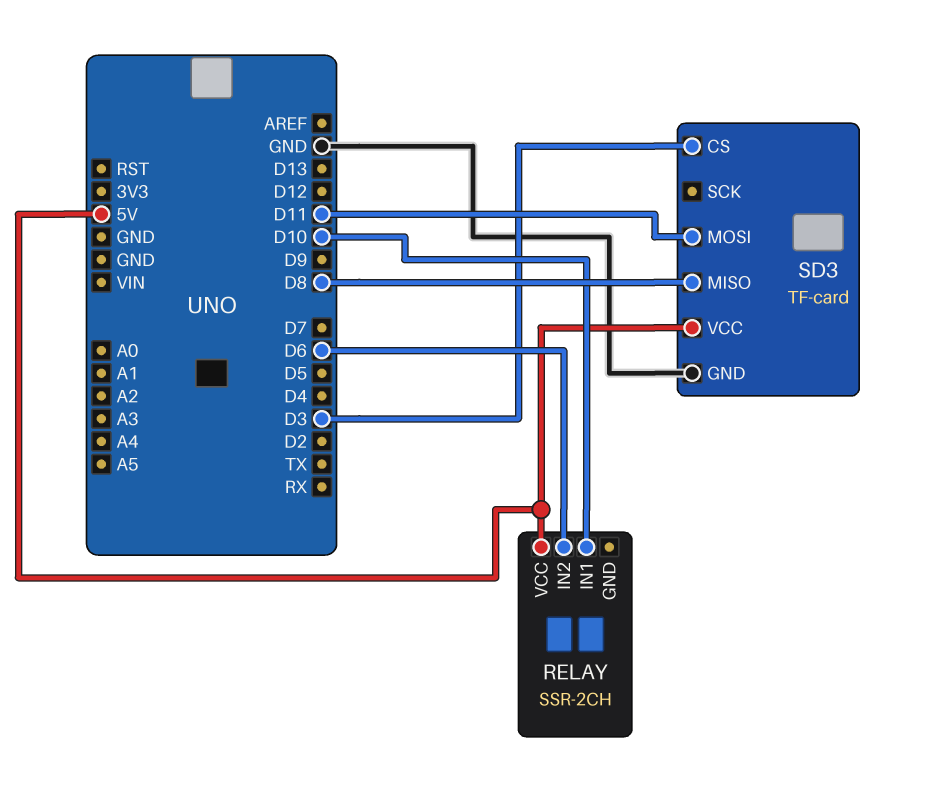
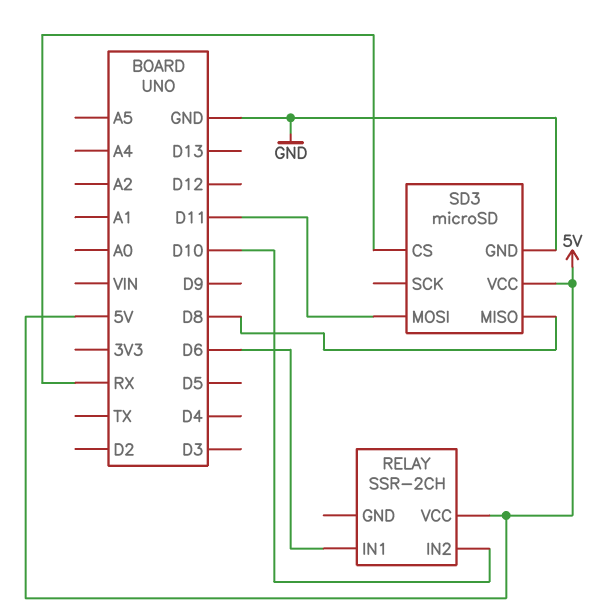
RELAY pin IN1: D10 -> D6
RELAY pin IN2: D6 -> D10
SD3: TF-card -> microSD
SD3 pin CS: D3 -> RX

